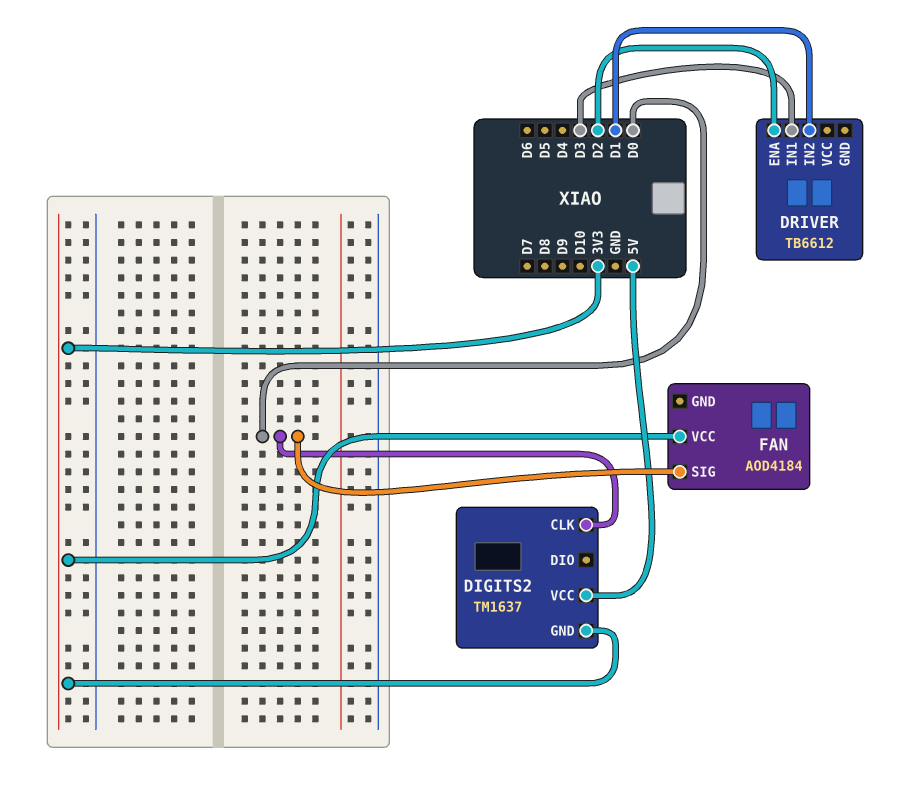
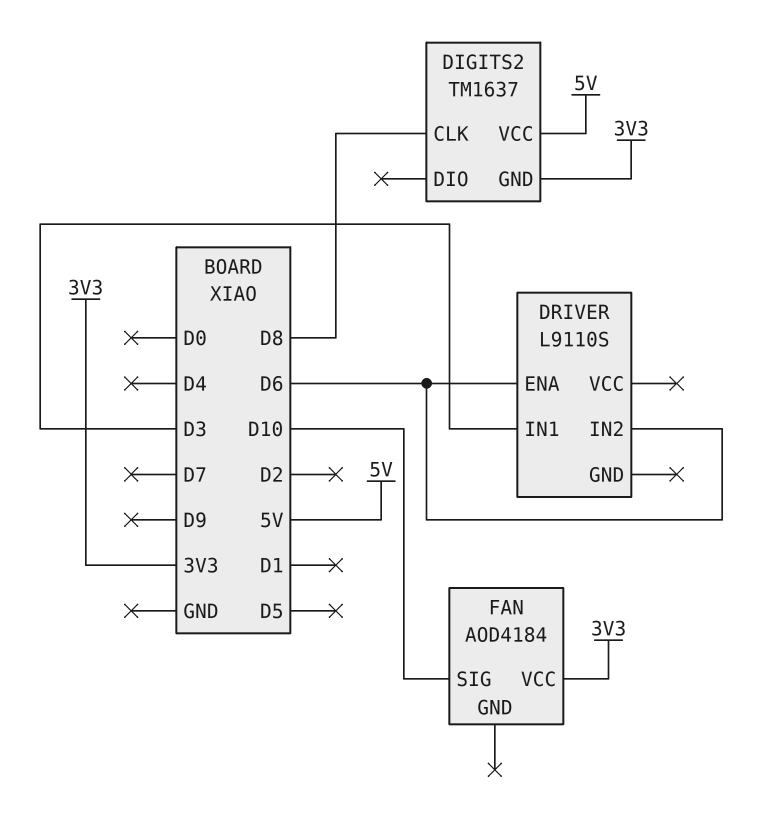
DIGITS2 pin CLK: D0 -> D8
DRIVER: TB6612 -> L9110S
DRIVER pin ENA: D2 -> D6
DRIVER pin IN2: D1 -> D6
FAN pin SIG: D0 -> D10

